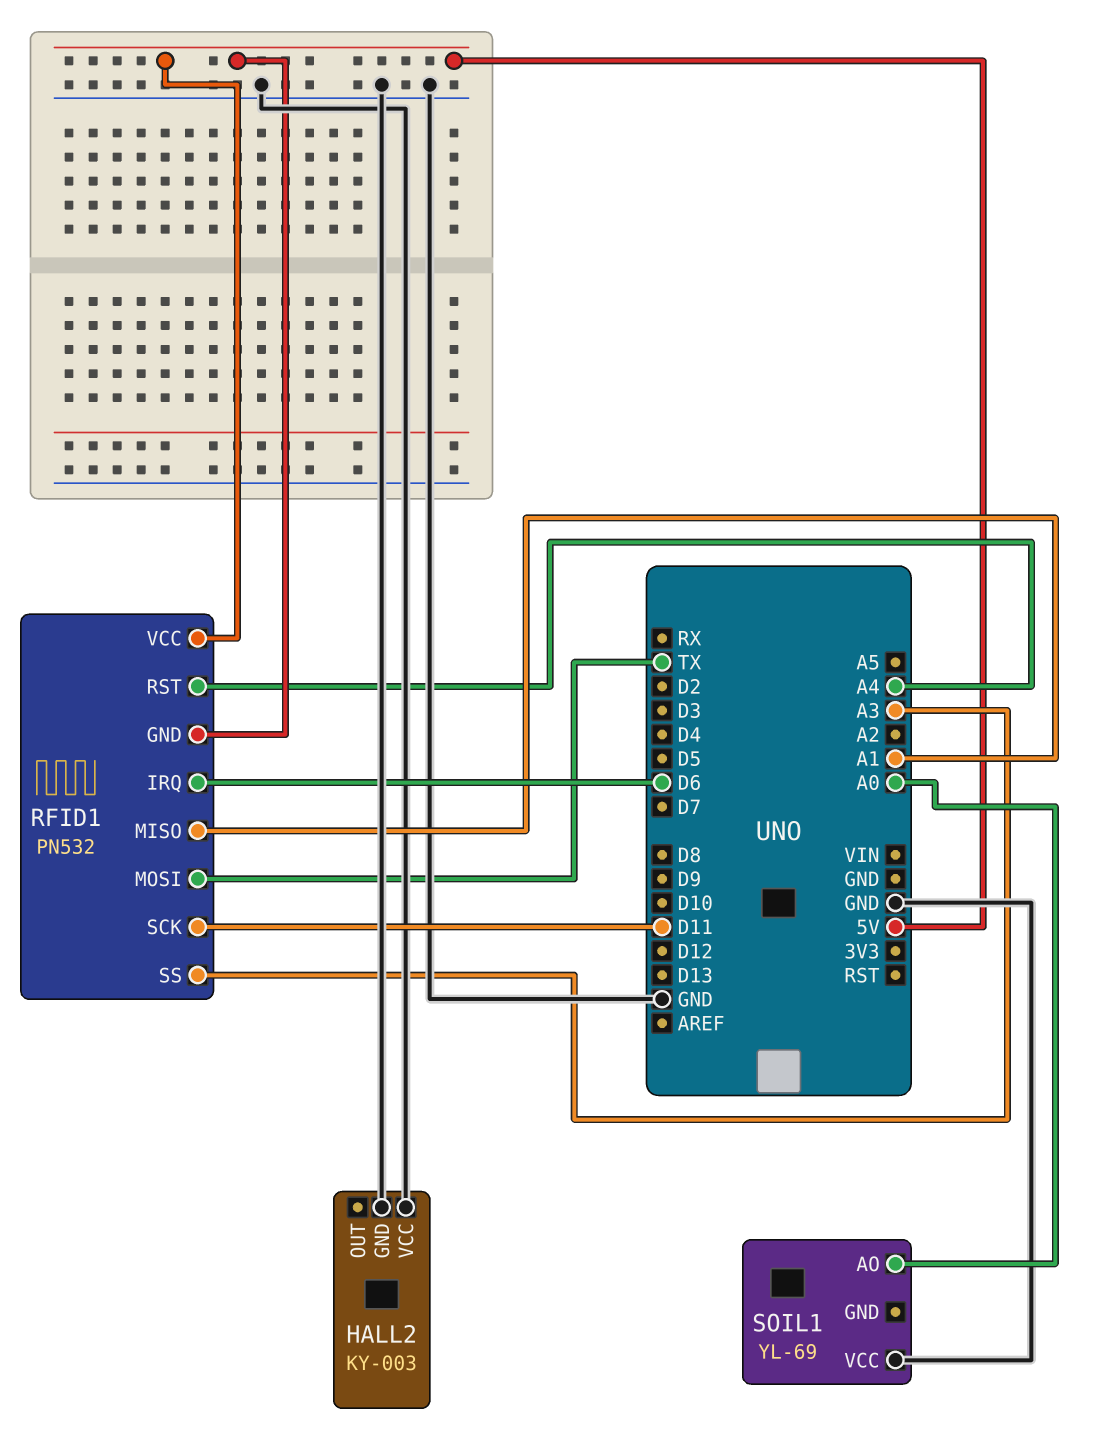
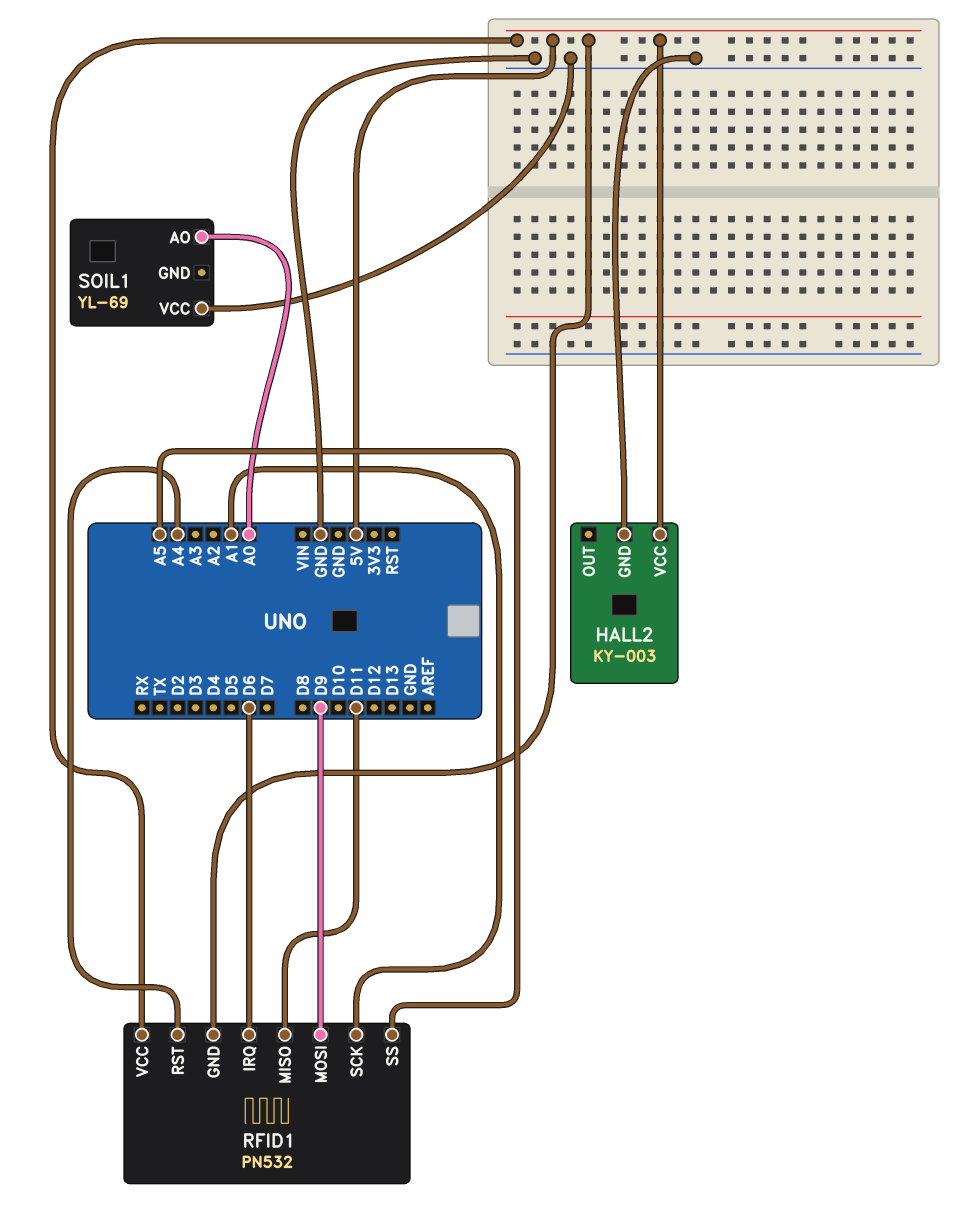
HALL2 pin VCC: GND -> 5V
RFID1 pin MISO: A1 -> D11
RFID1 pin MOSI: TX -> D9
RFID1 pin SCK: D11 -> A1
RFID1 pin SS: A3 -> A5

